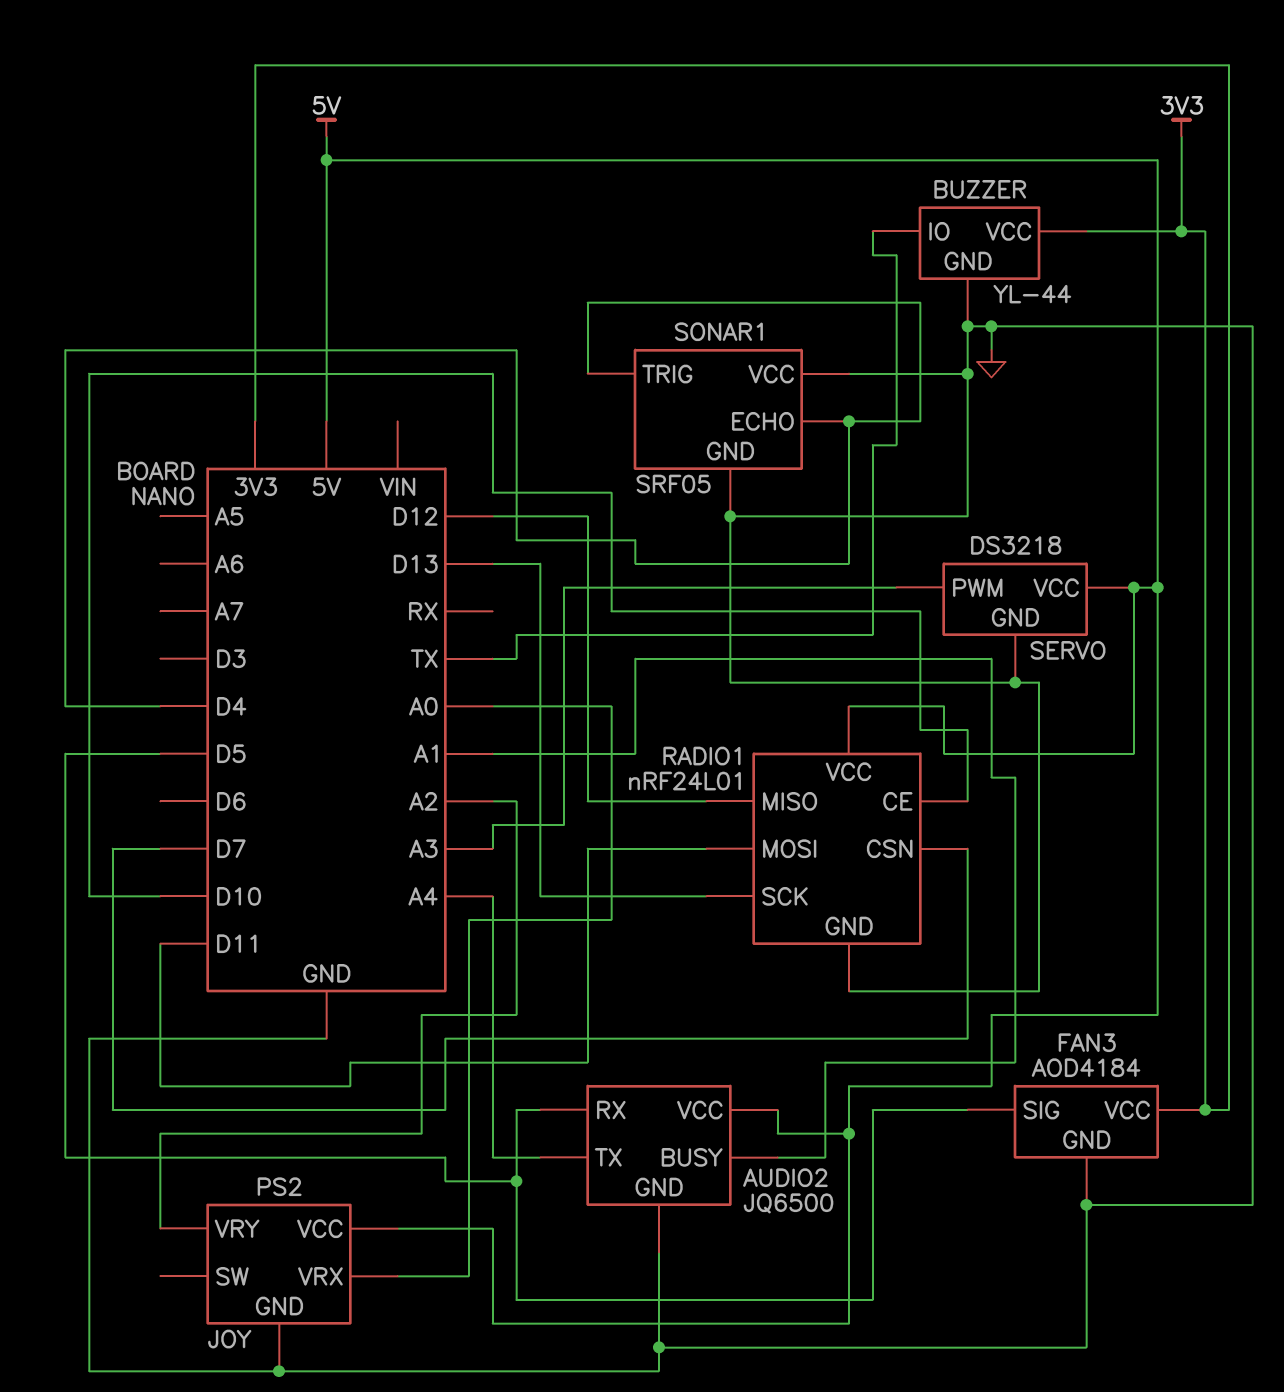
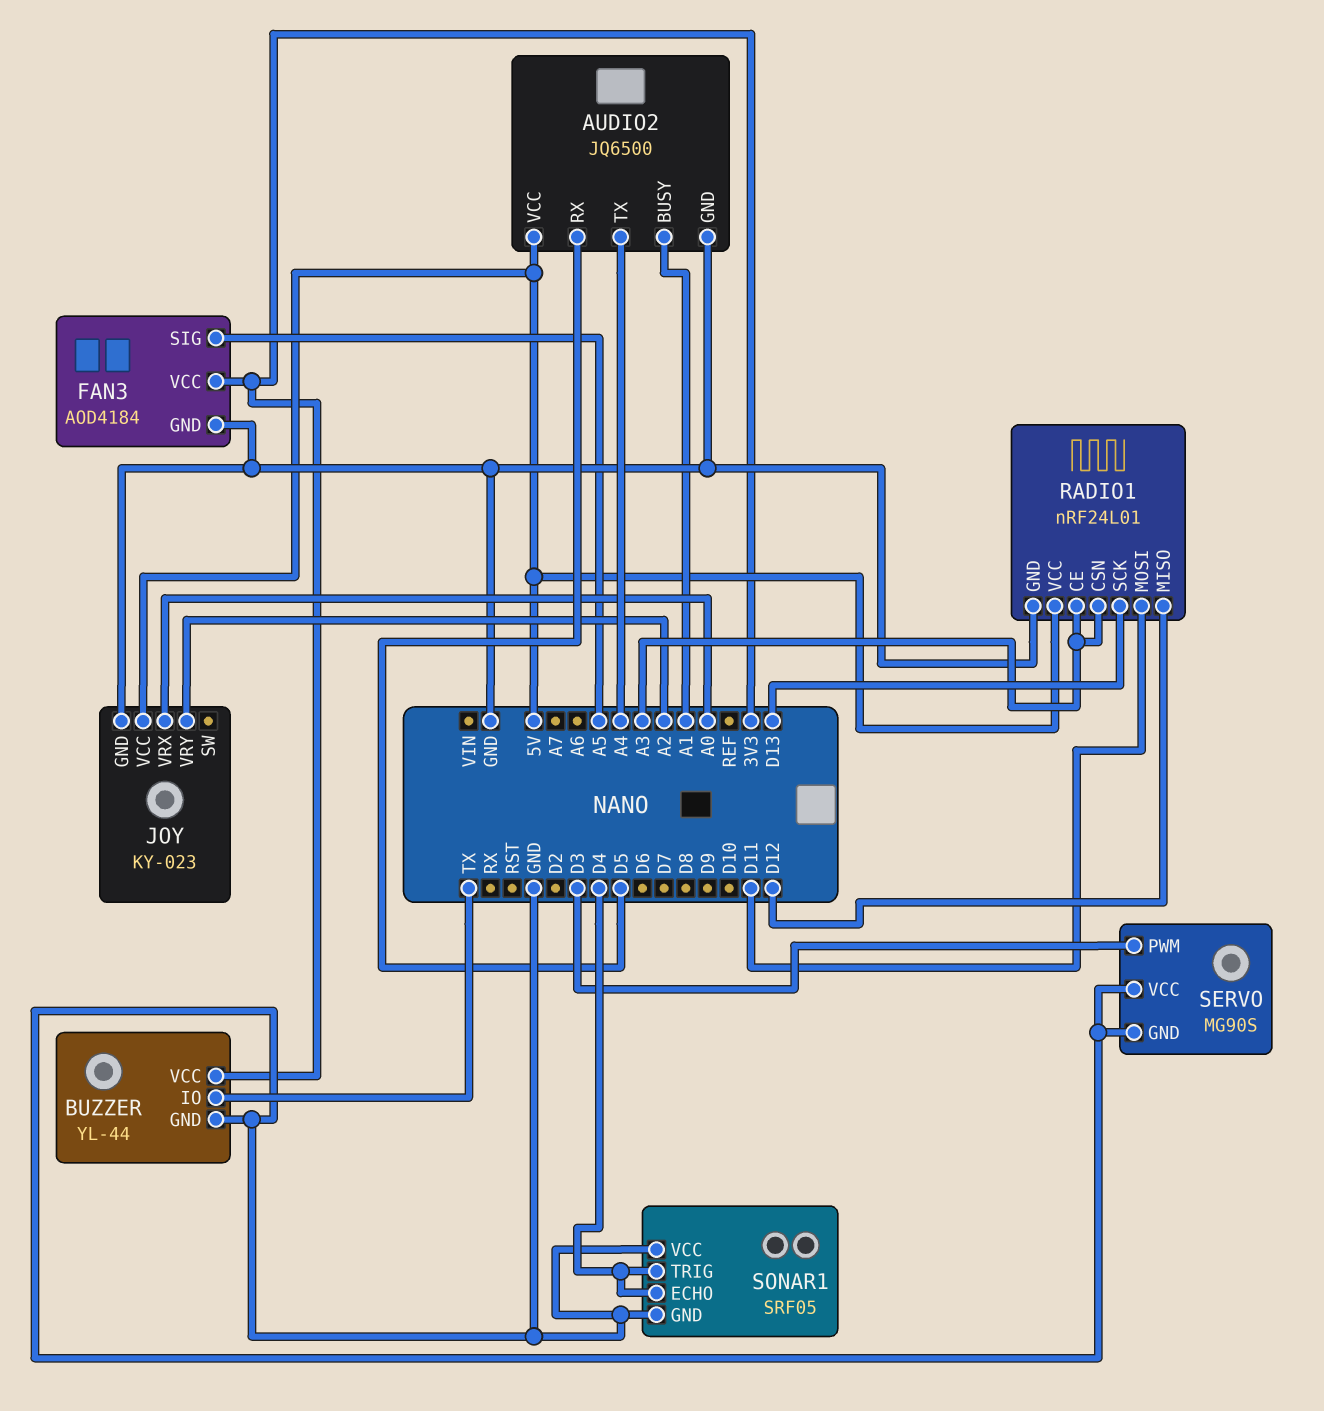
FAN3 pin SIG: D5 -> A5
JOY: PS2 -> KY-023
RADIO1 pin CE: D10 -> A3
RADIO1 pin CSN: D7 -> A3
SERVO: DS3218 -> MG90S
SERVO pin PWM: A3 -> D3
SERVO pin VCC: 5V -> GND

